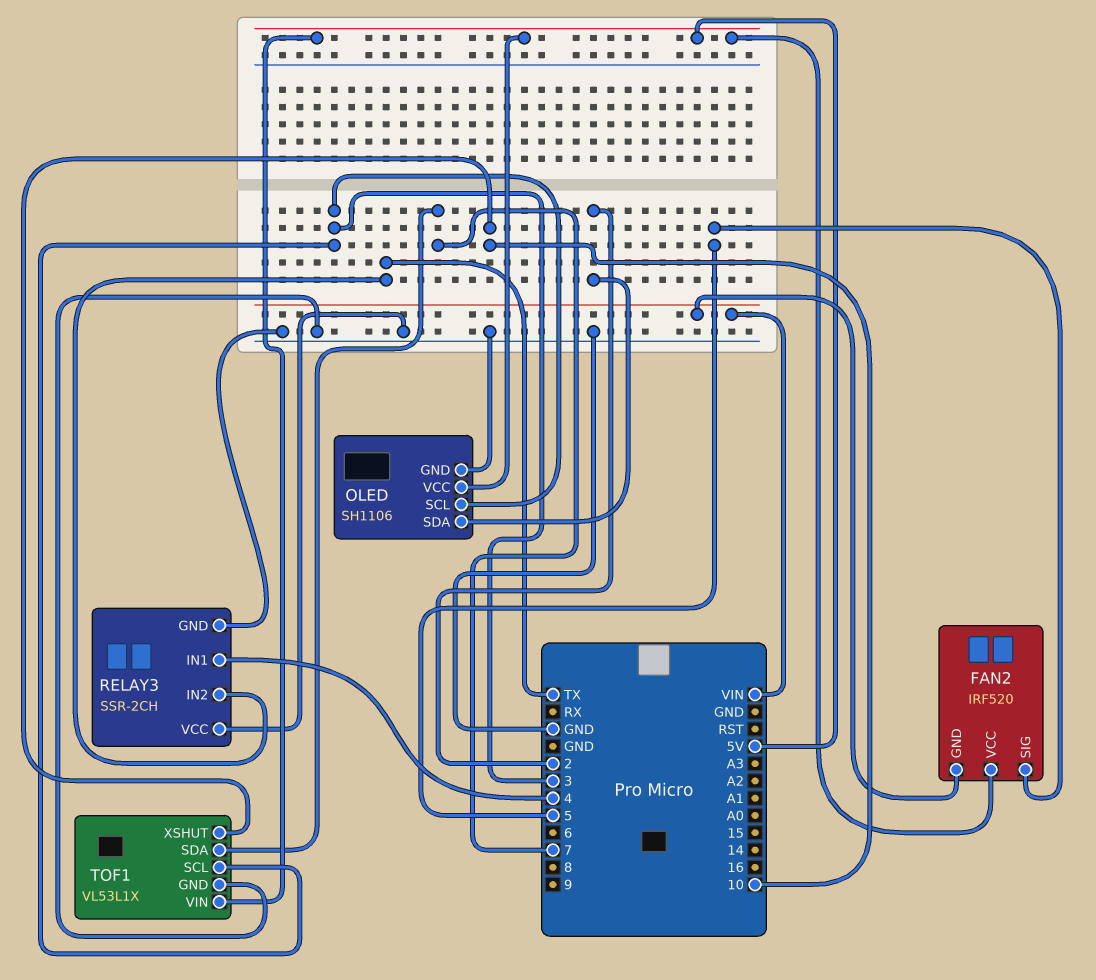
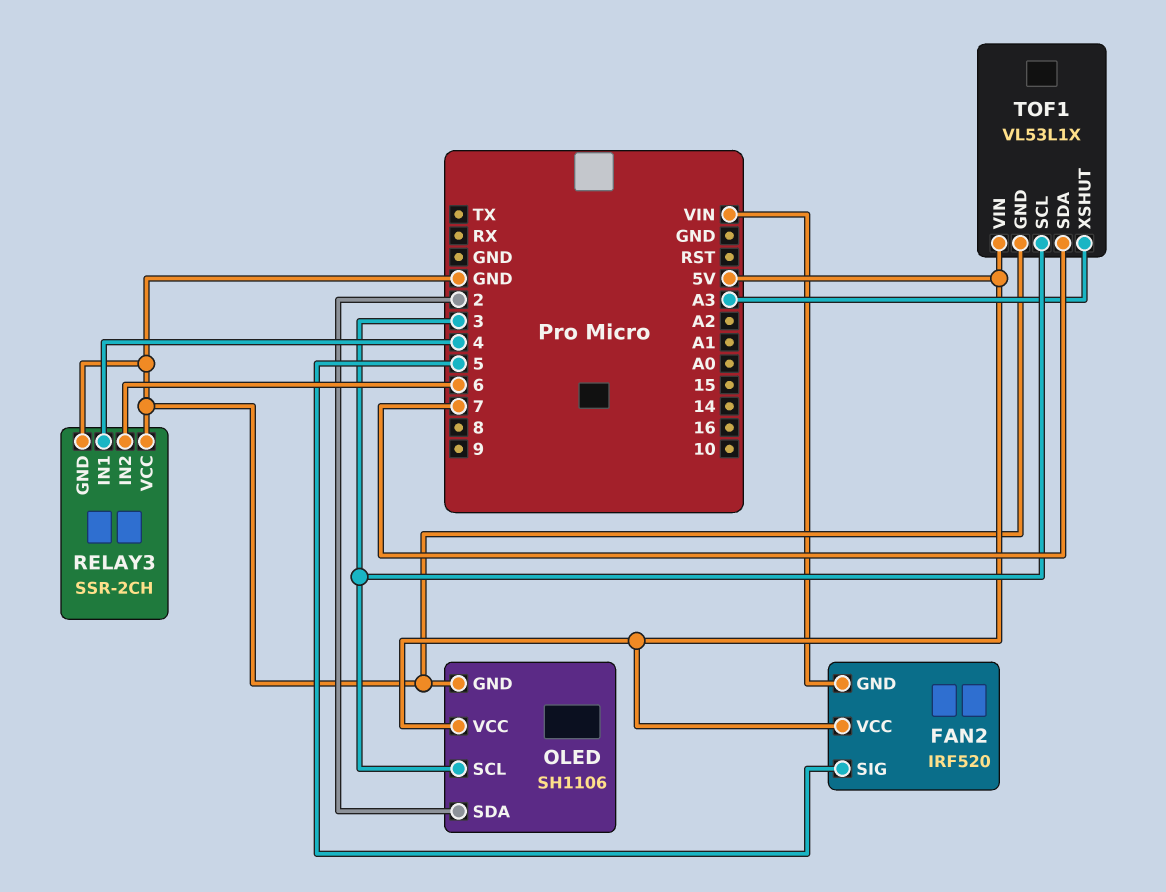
RELAY3 pin IN2: TX -> 6
TOF1 pin XSHUT: 10 -> A3

